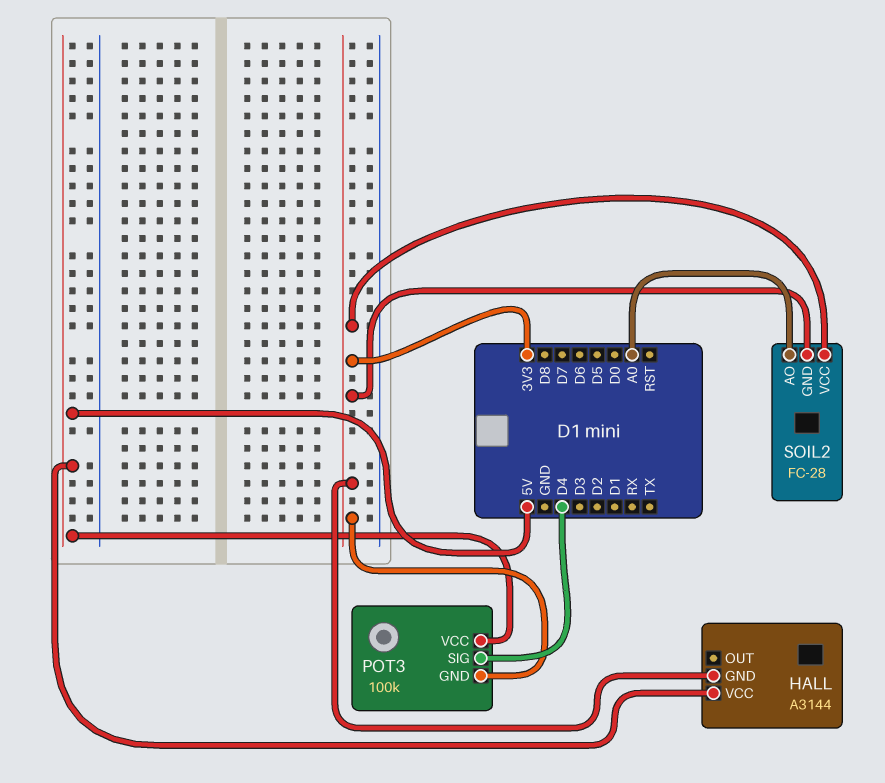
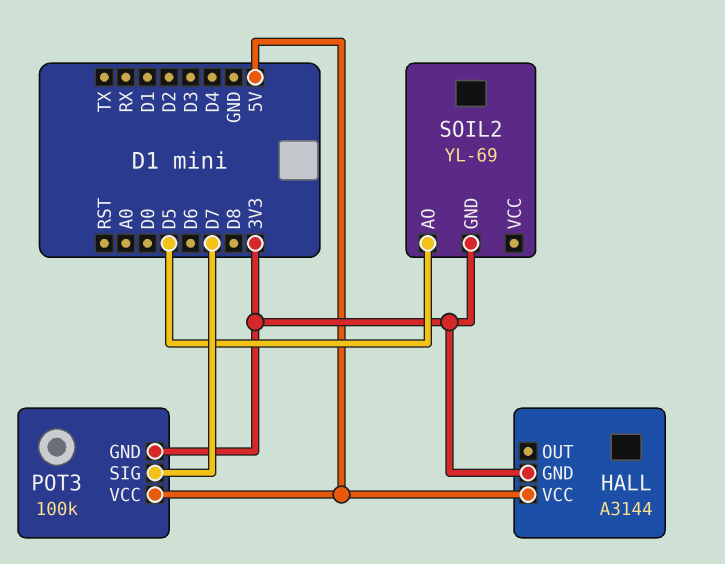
POT3 pin SIG: D4 -> D7
SOIL2: FC-28 -> YL-69
SOIL2 pin AO: A0 -> D5
SOIL2 pin VCC: 3V3 -> none

